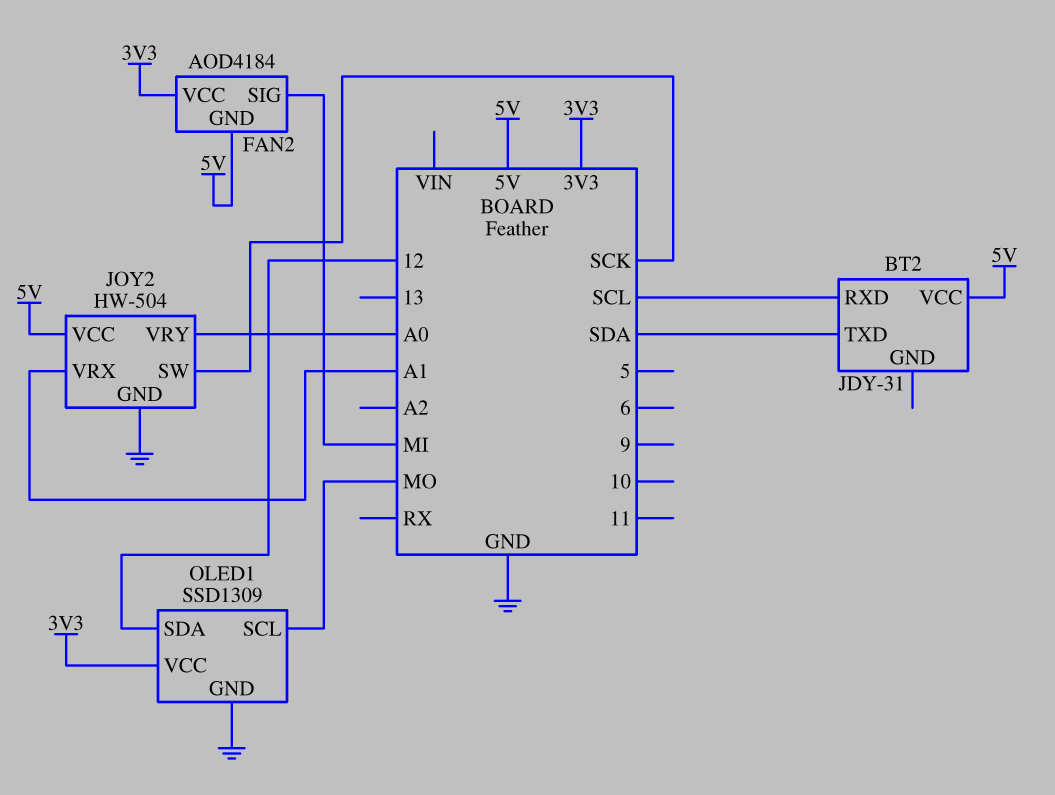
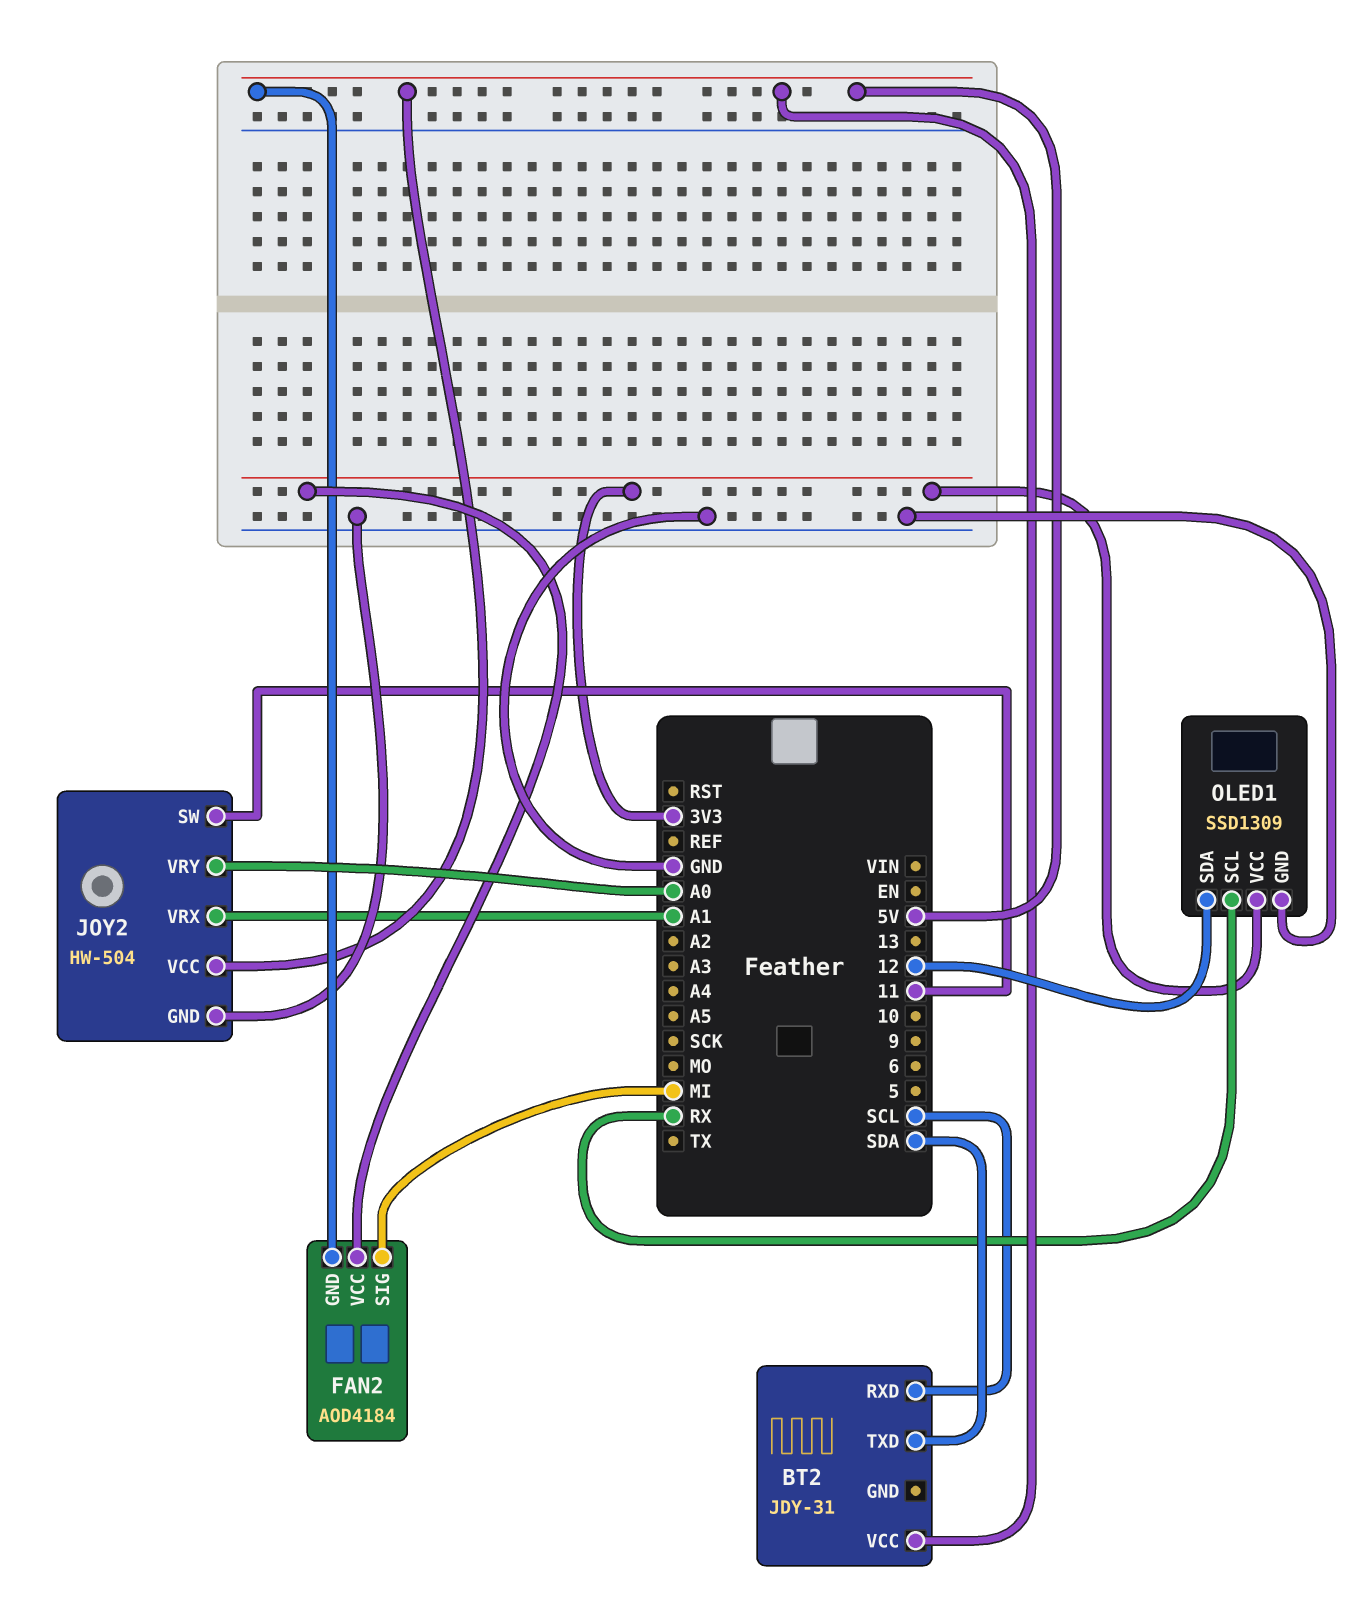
JOY2 pin SW: SCK -> 11
OLED1 pin SCL: MO -> RX

